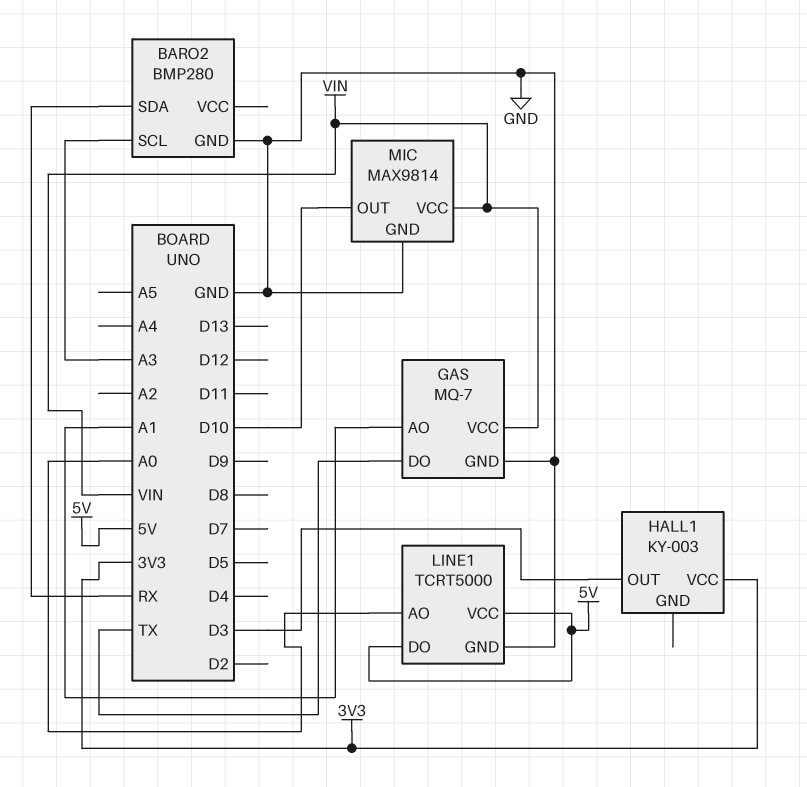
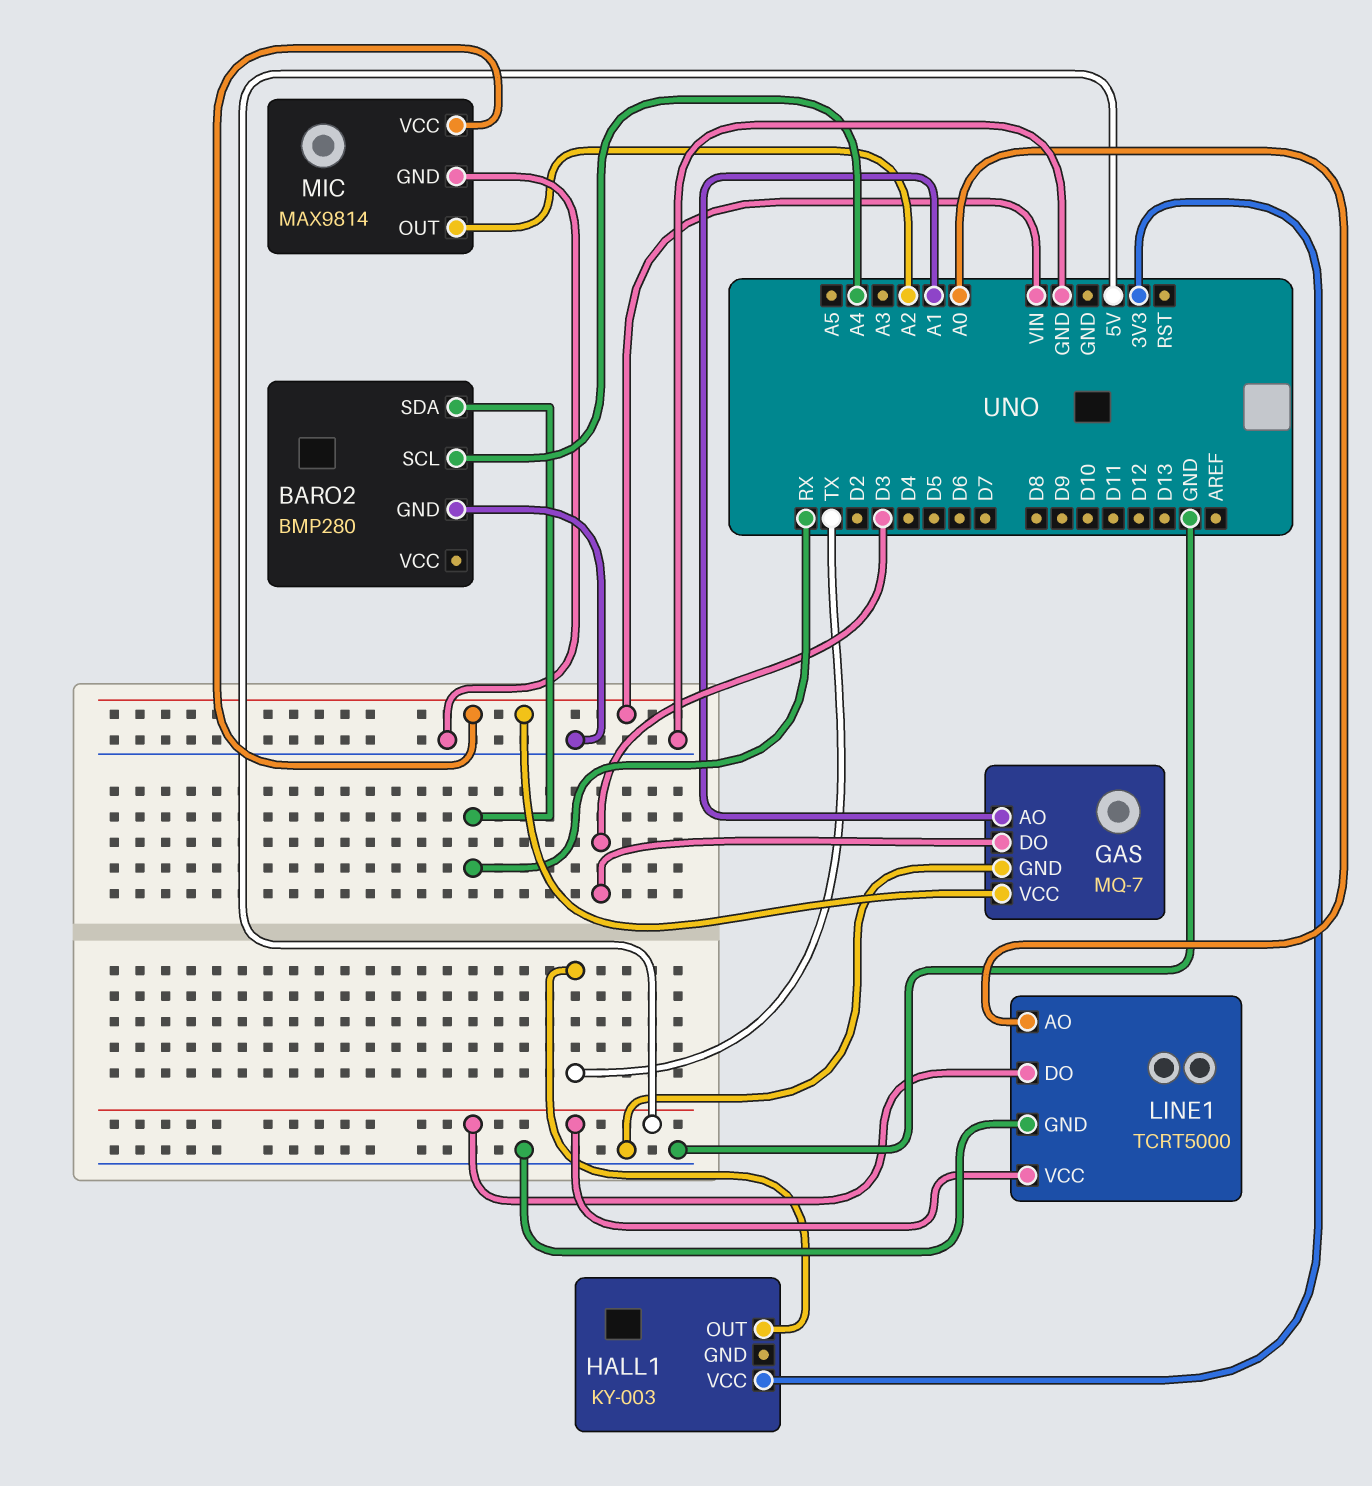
BARO2 pin SCL: A3 -> A4
GAS pin DO: TX -> D3
HALL1 pin OUT: D3 -> TX
MIC pin OUT: D10 -> A2

